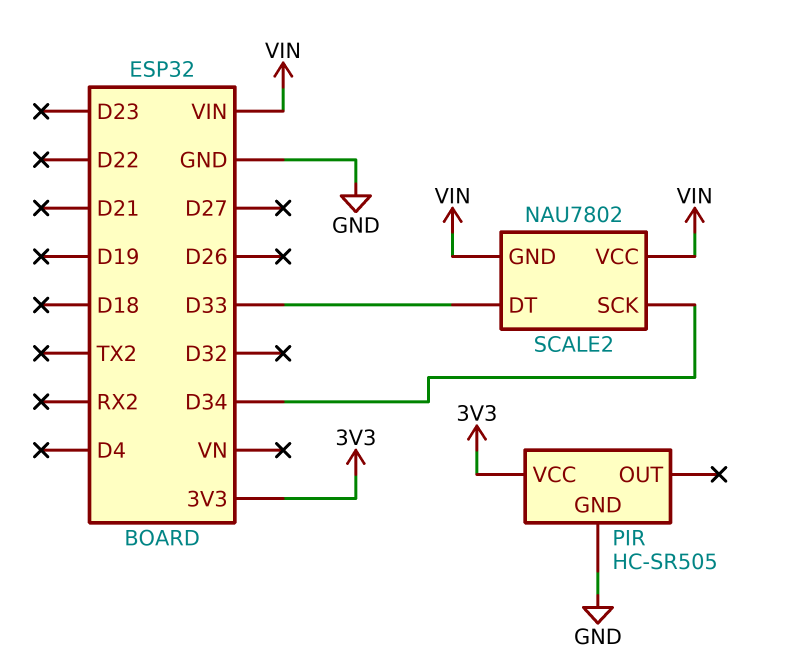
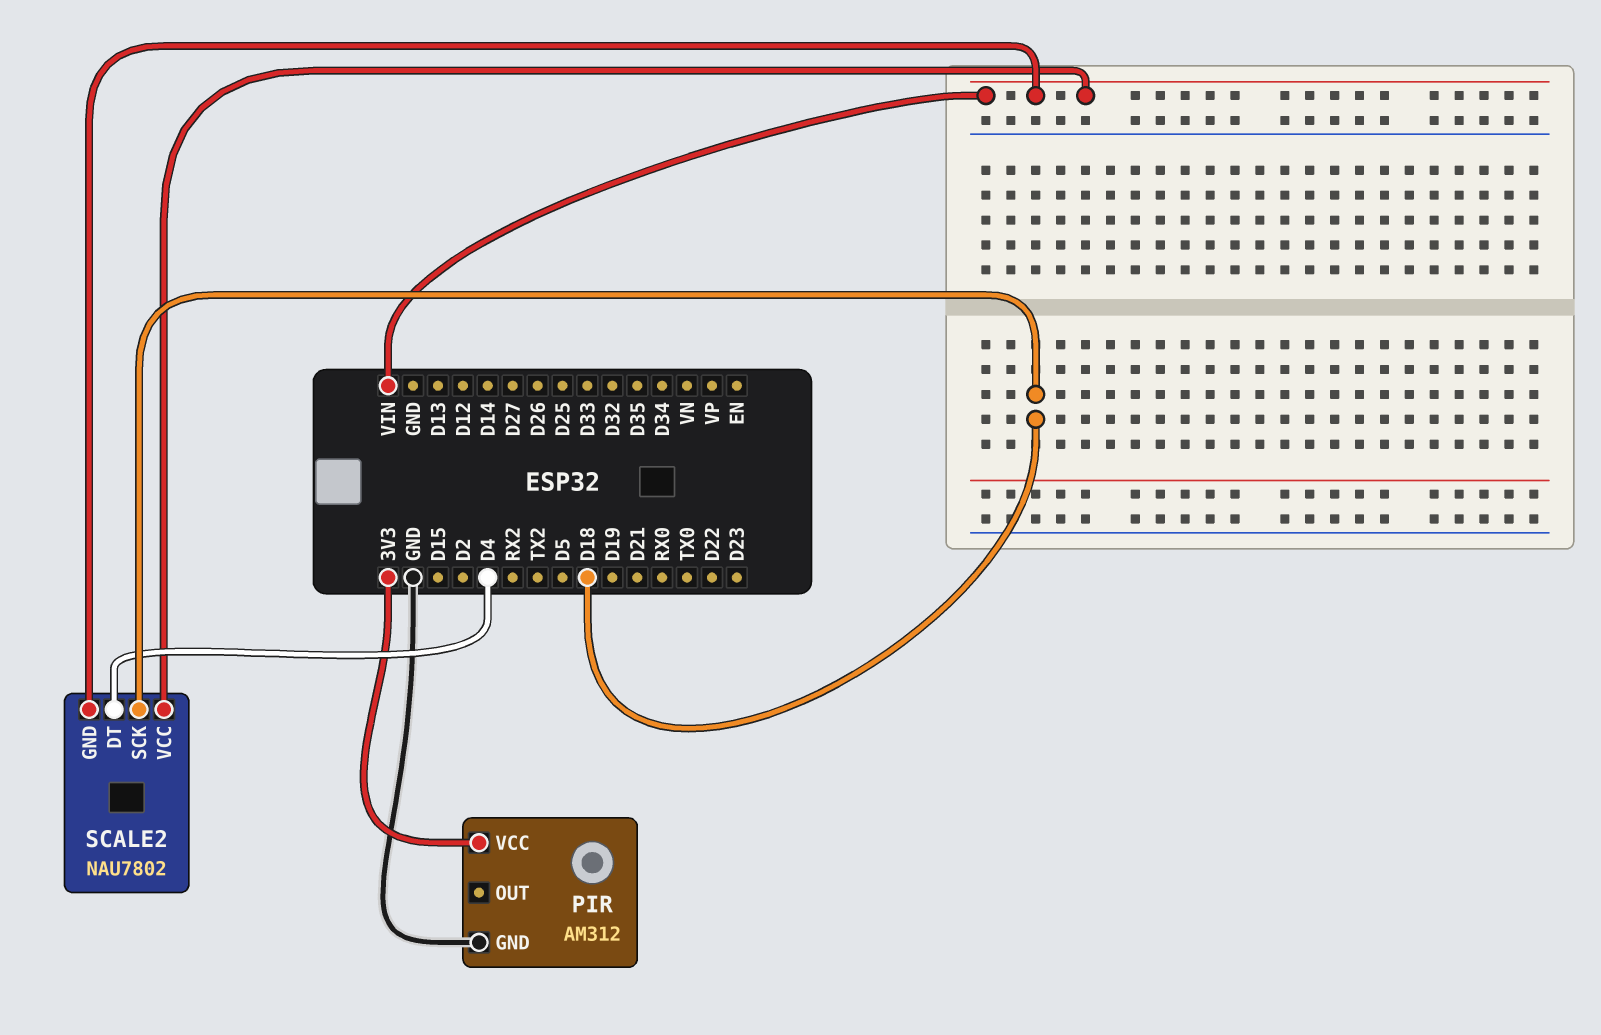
PIR: HC-SR505 -> AM312
SCALE2 pin DT: D33 -> D4
SCALE2 pin SCK: D34 -> D18

